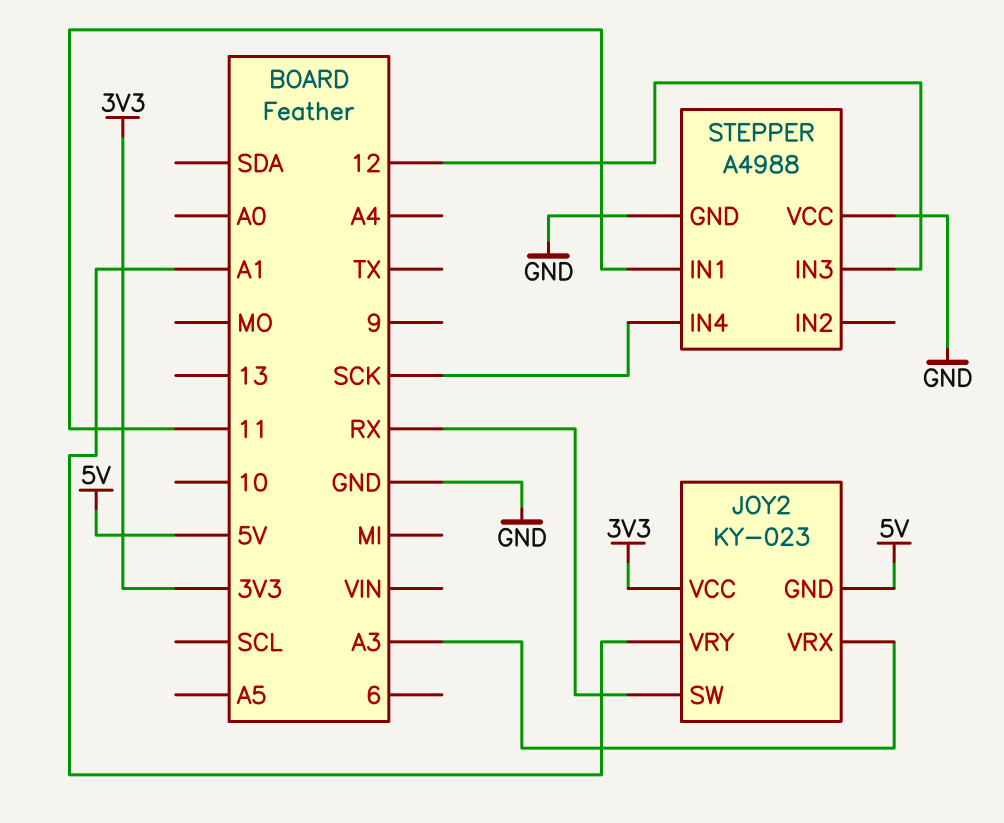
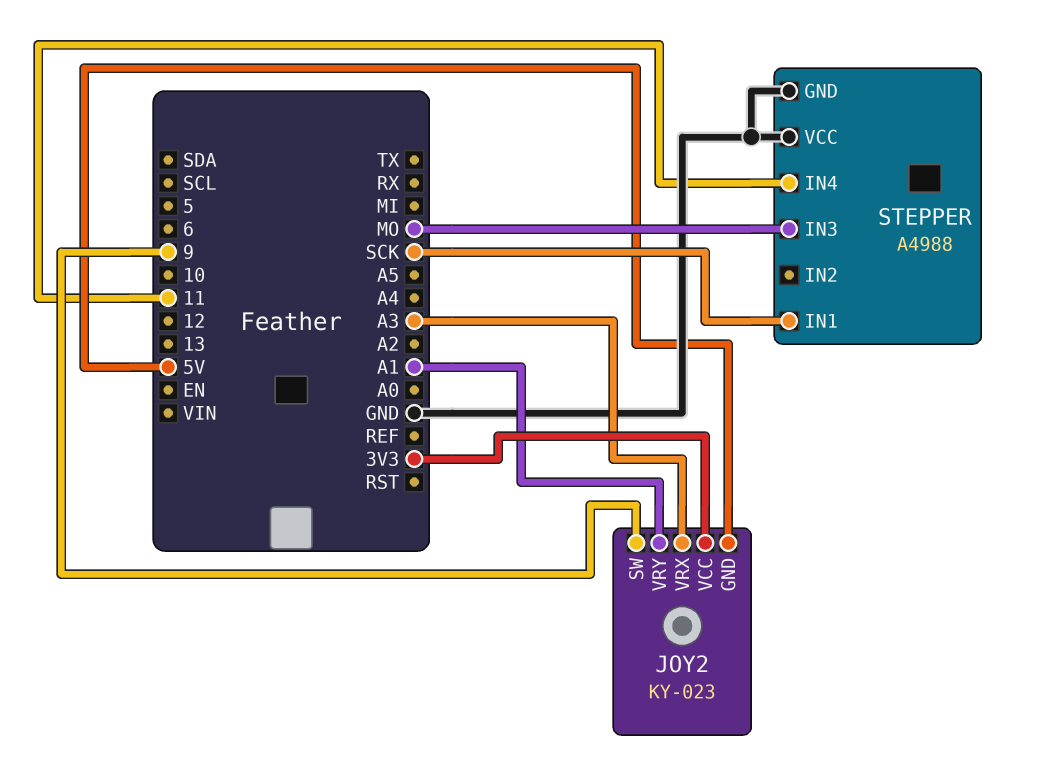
JOY2 pin SW: RX -> 9
STEPPER pin IN1: 11 -> SCK
STEPPER pin IN3: 12 -> MO
STEPPER pin IN4: SCK -> 11

